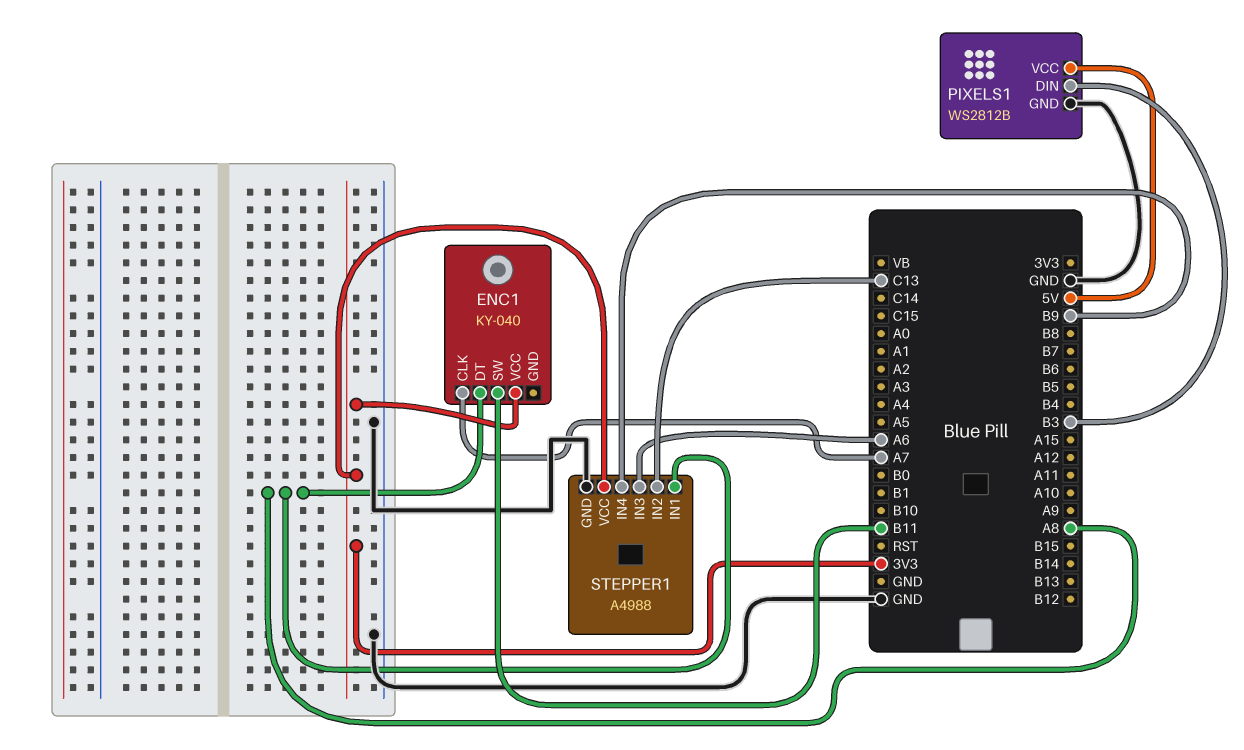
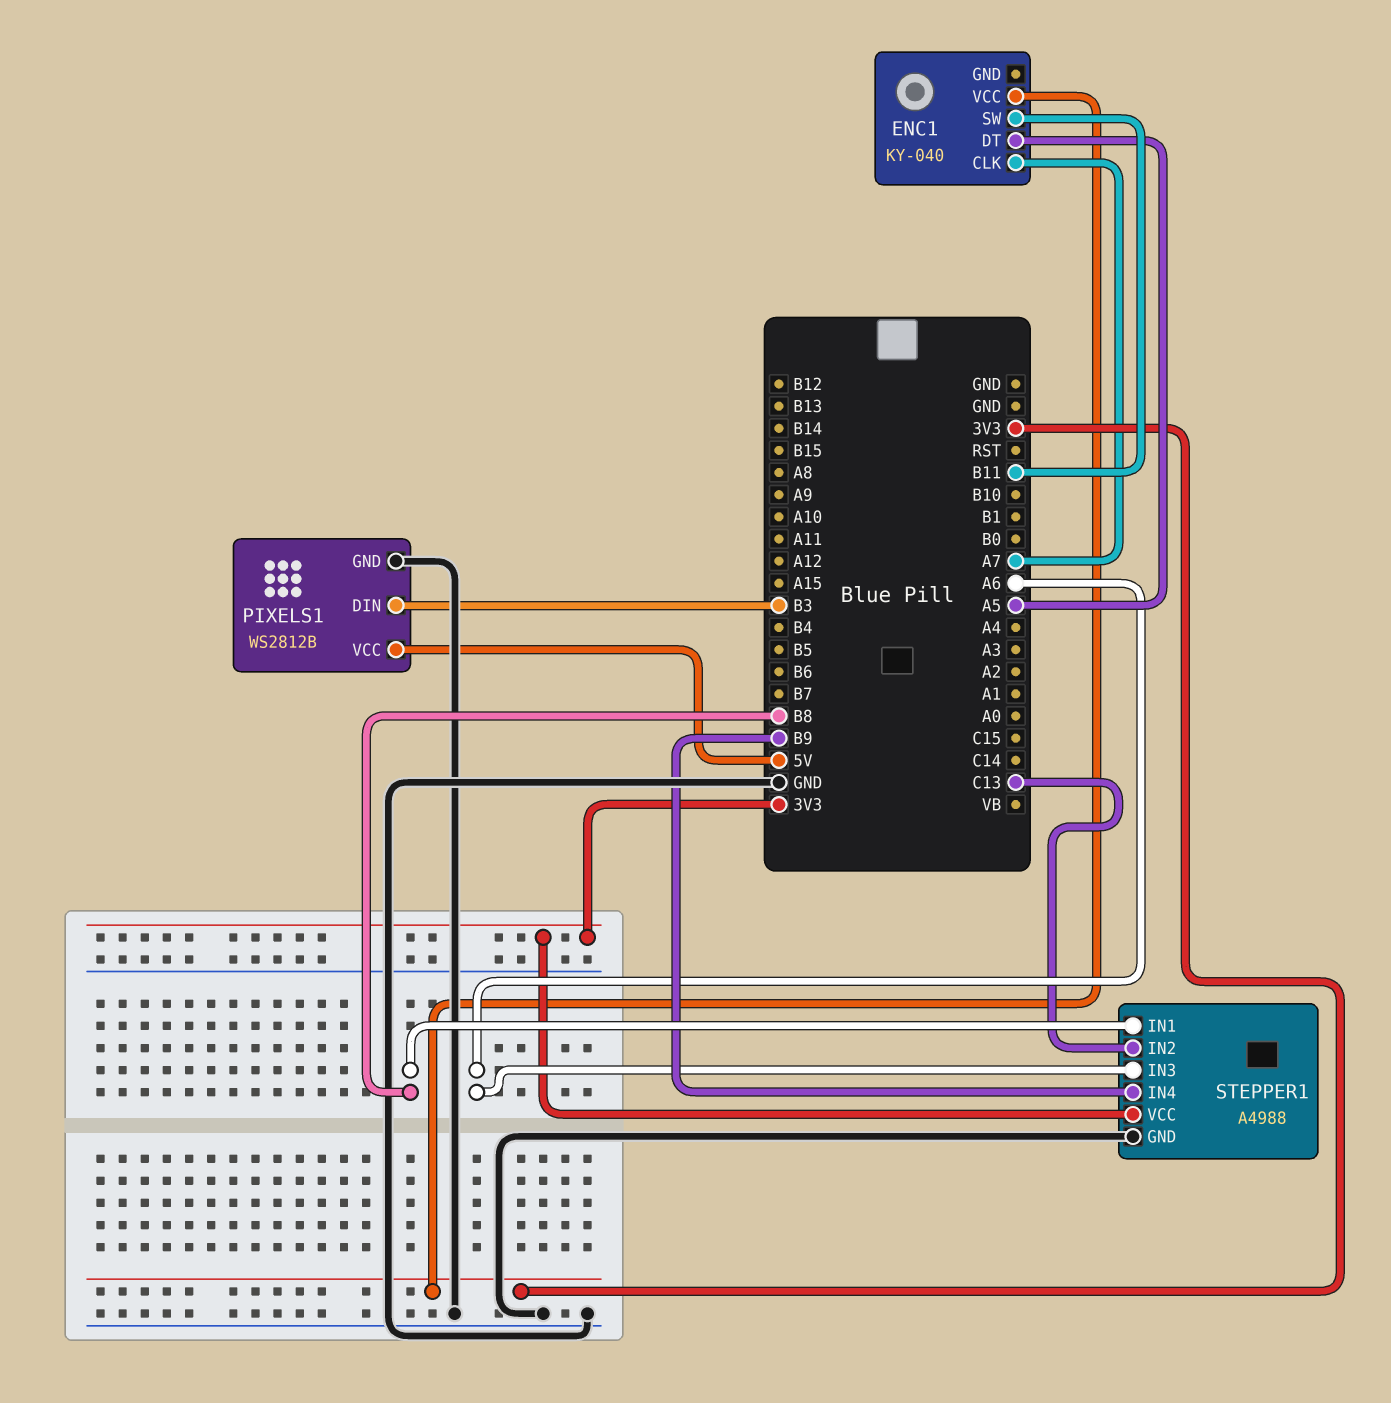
ENC1 pin DT: A8 -> A5
STEPPER1 pin IN1: A8 -> B8

